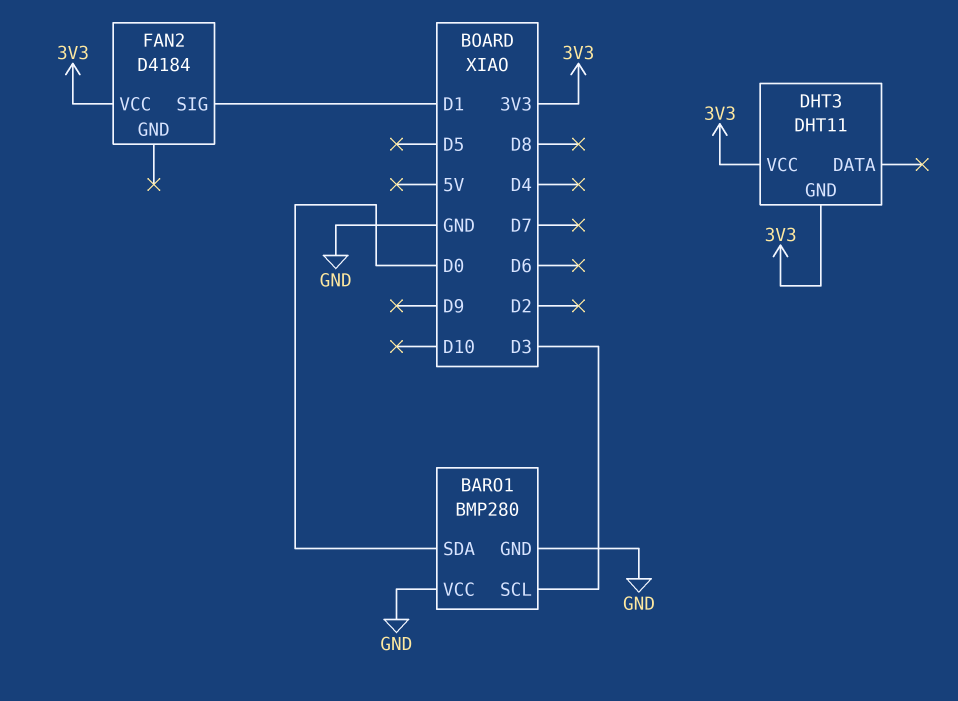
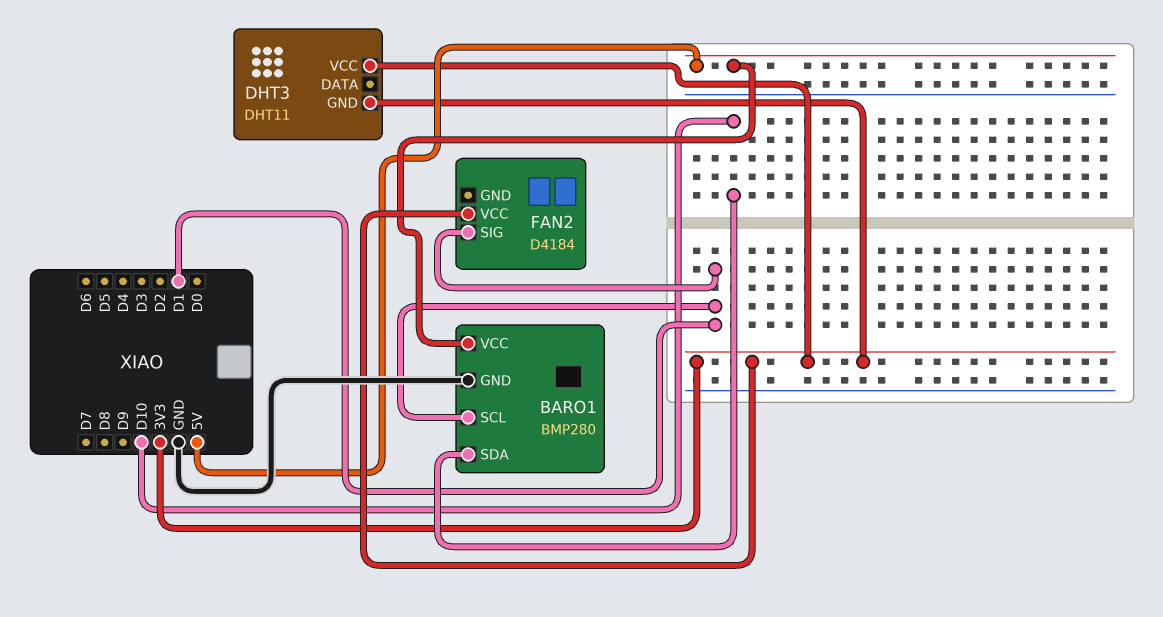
BARO1 pin SCL: D3 -> D1
BARO1 pin SDA: D0 -> D10
BARO1 pin VCC: GND -> 5V

